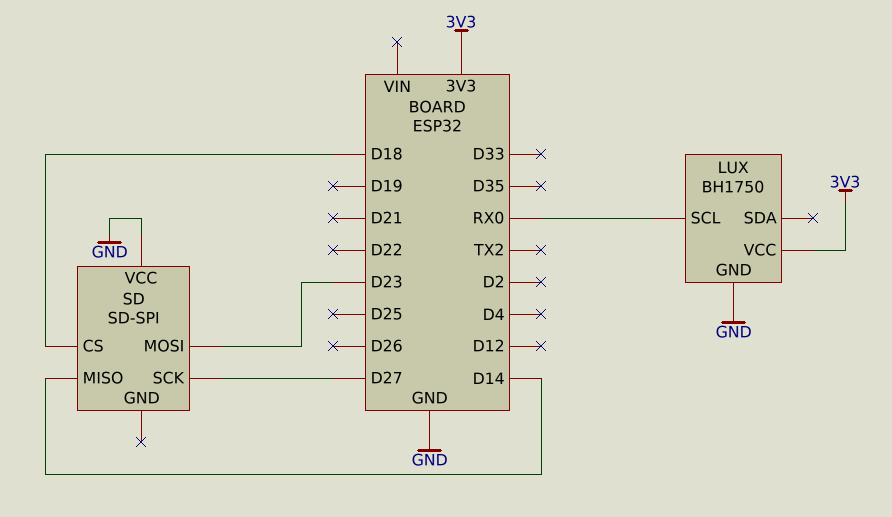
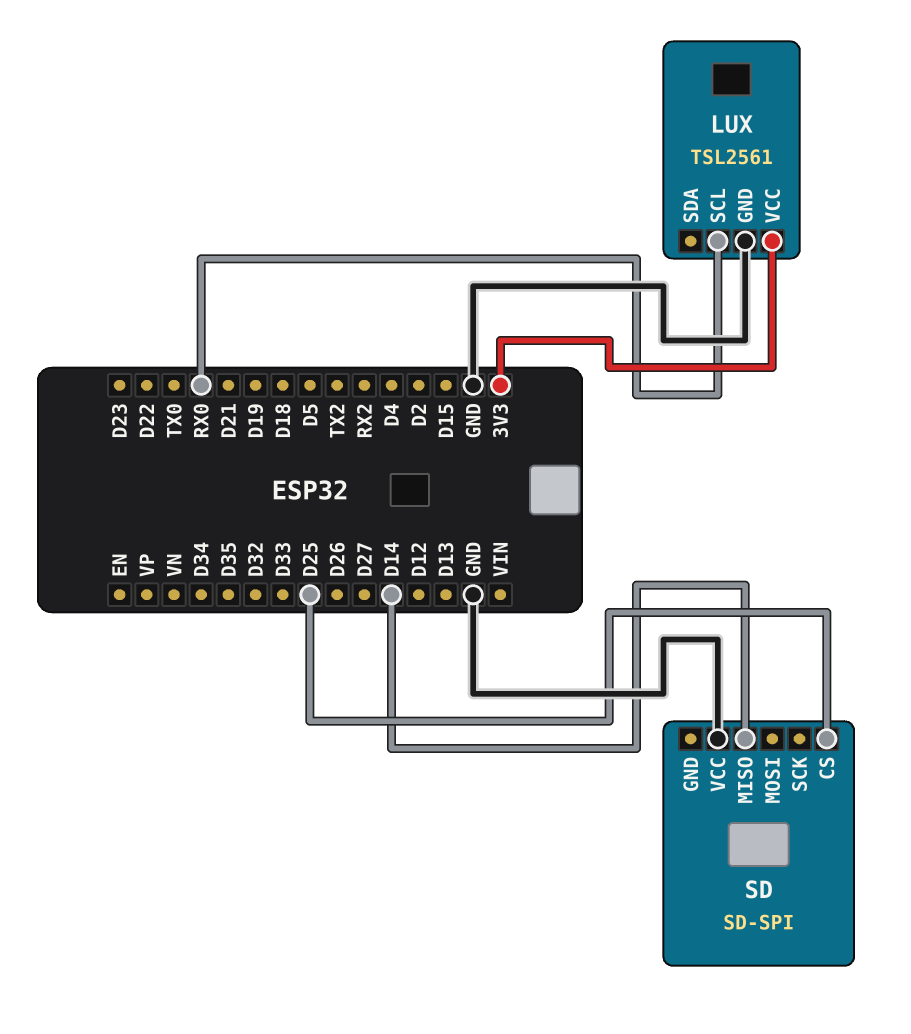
LUX: BH1750 -> TSL2561
SD pin CS: D18 -> D25
SD pin MOSI: D23 -> none
SD pin SCK: D27 -> none

